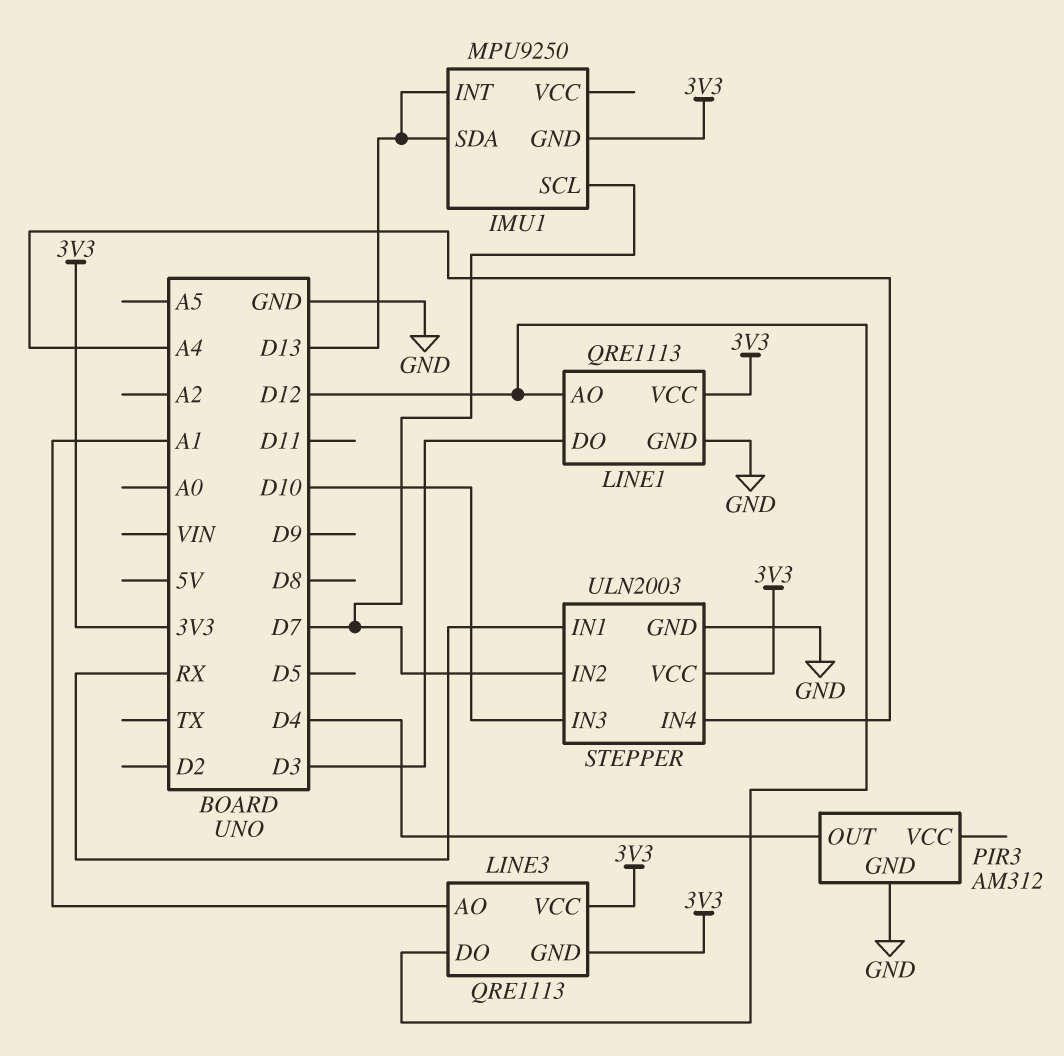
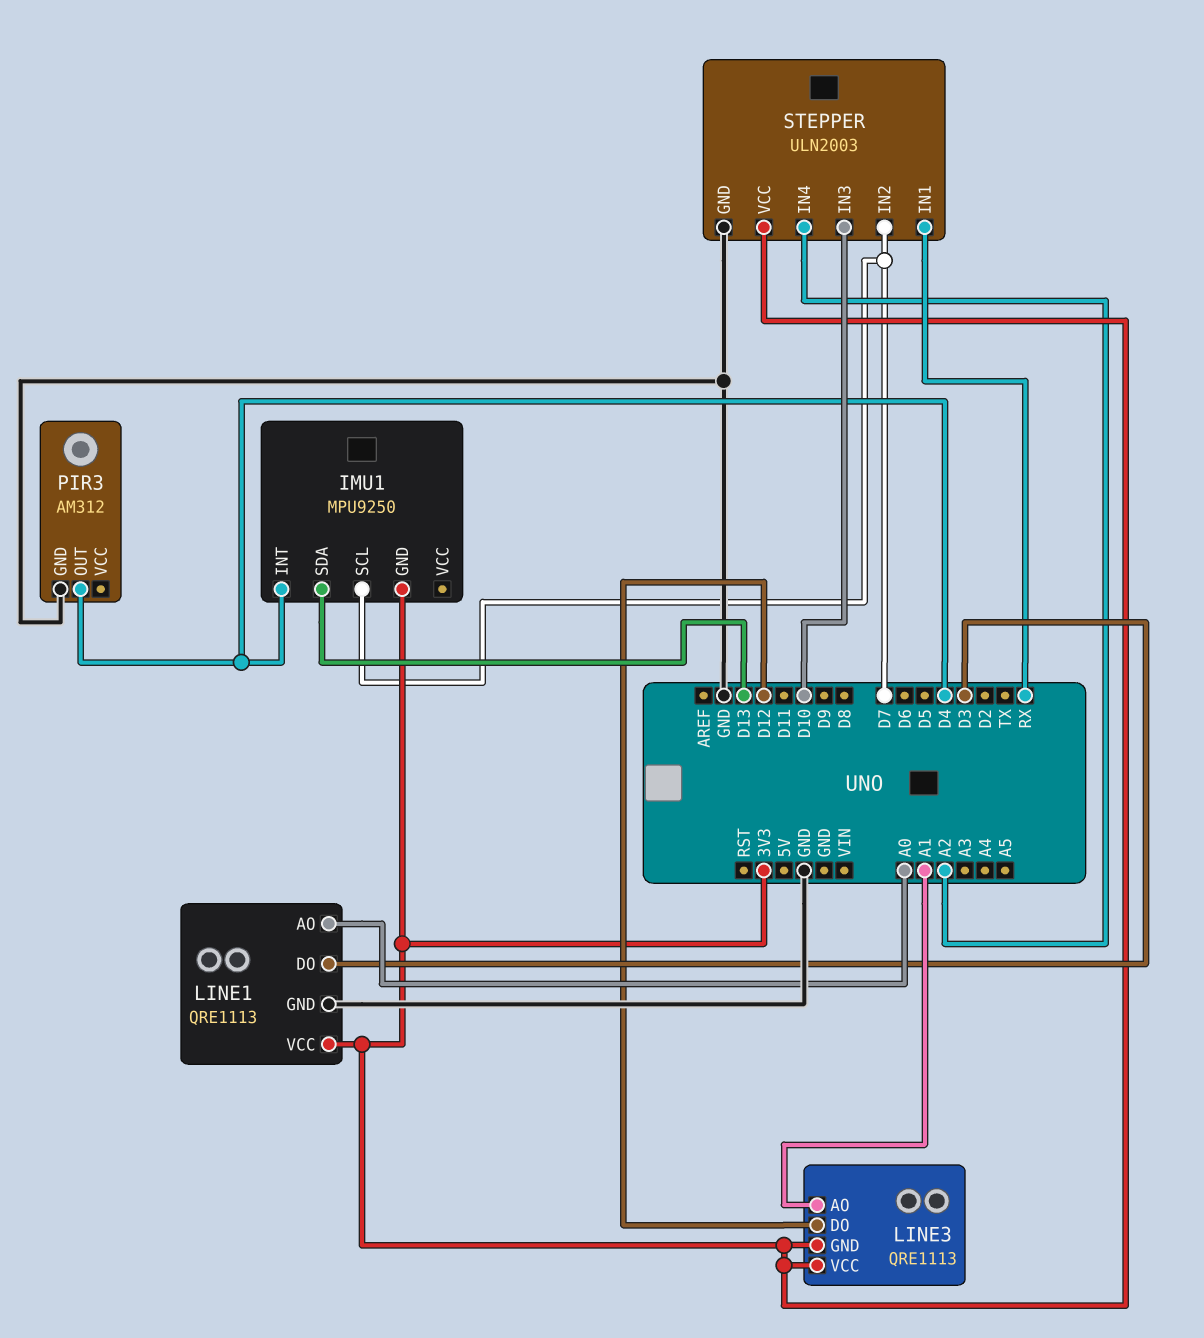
IMU1 pin INT: D13 -> D4
LINE1 pin AO: D12 -> A0
STEPPER pin IN4: A4 -> A2

